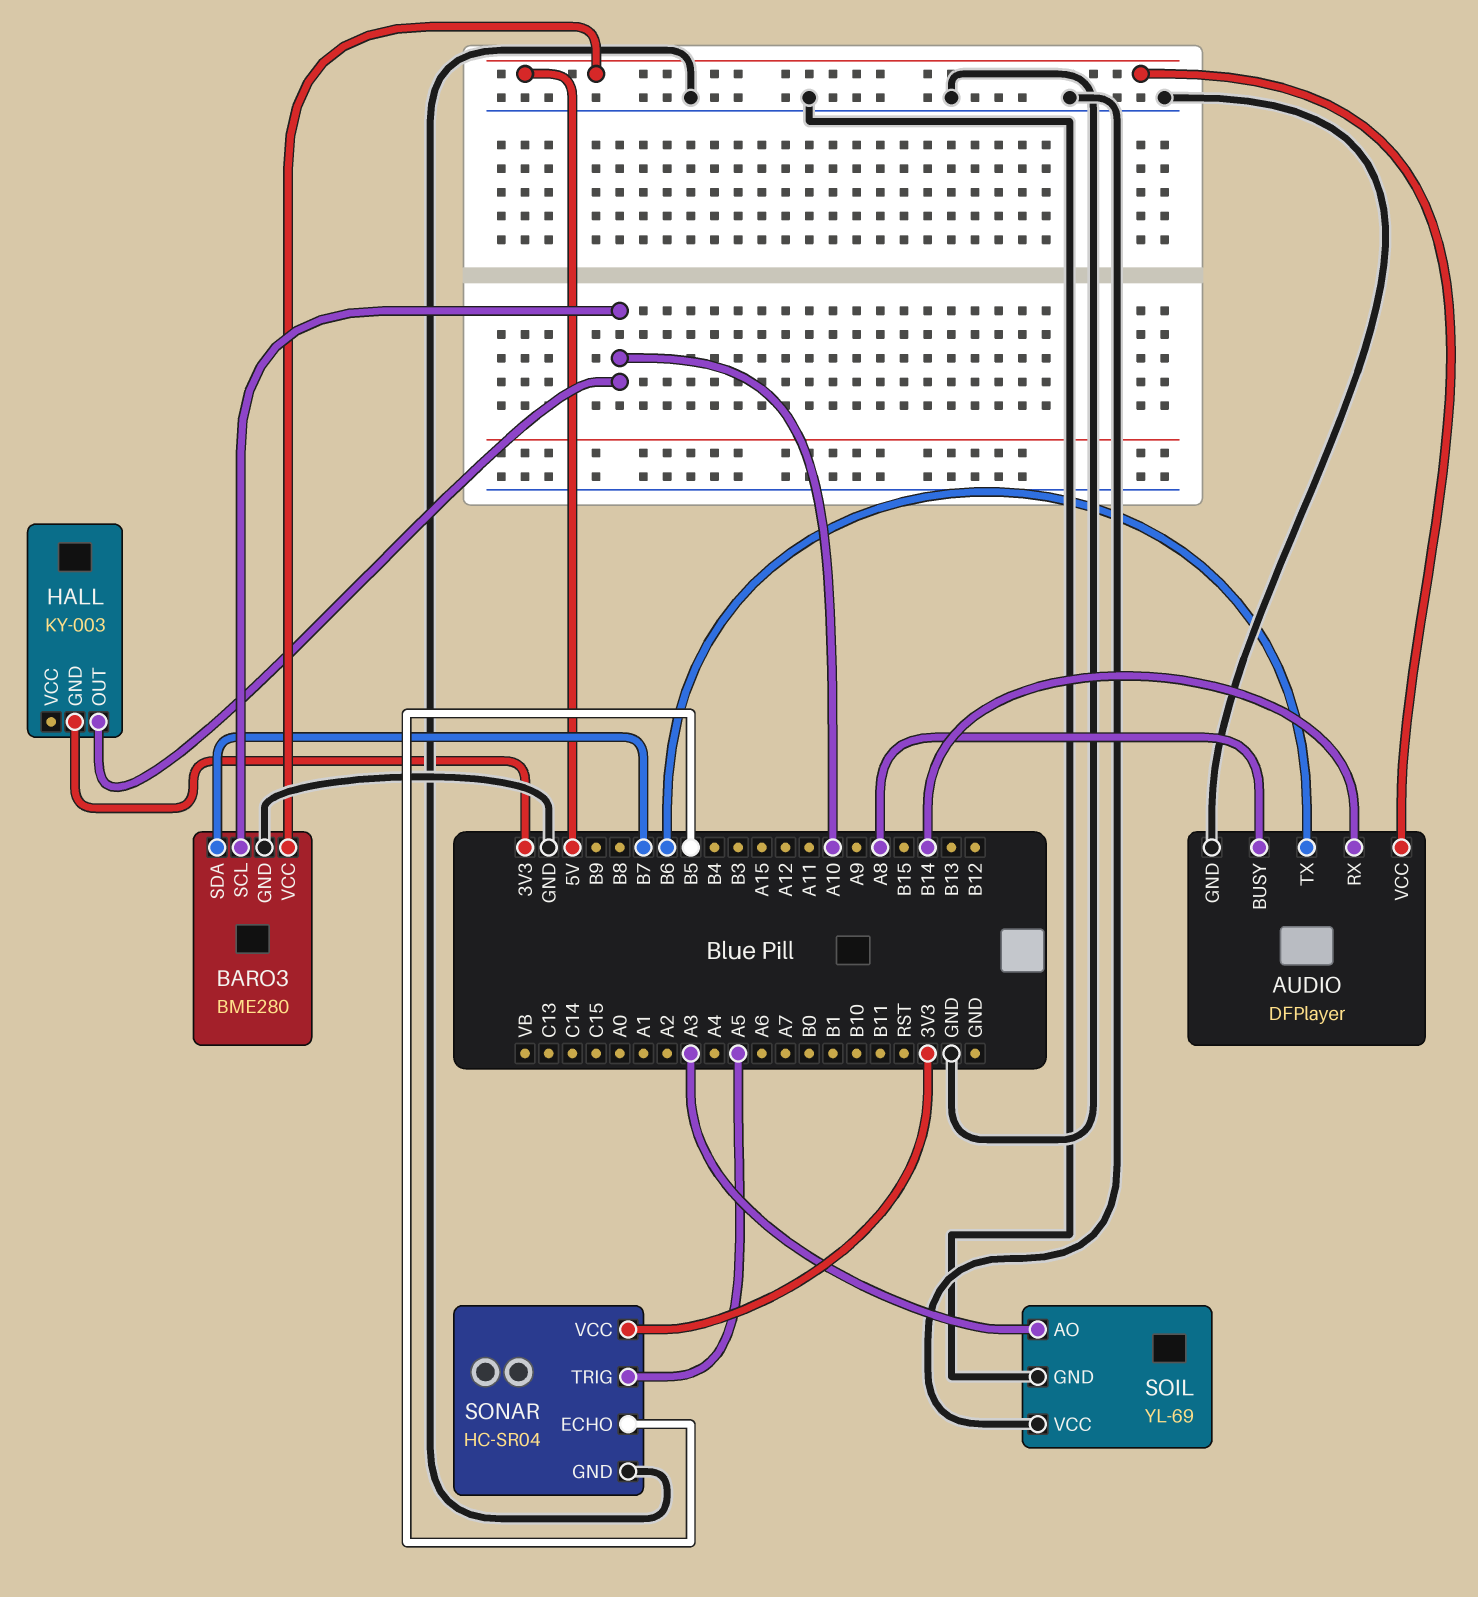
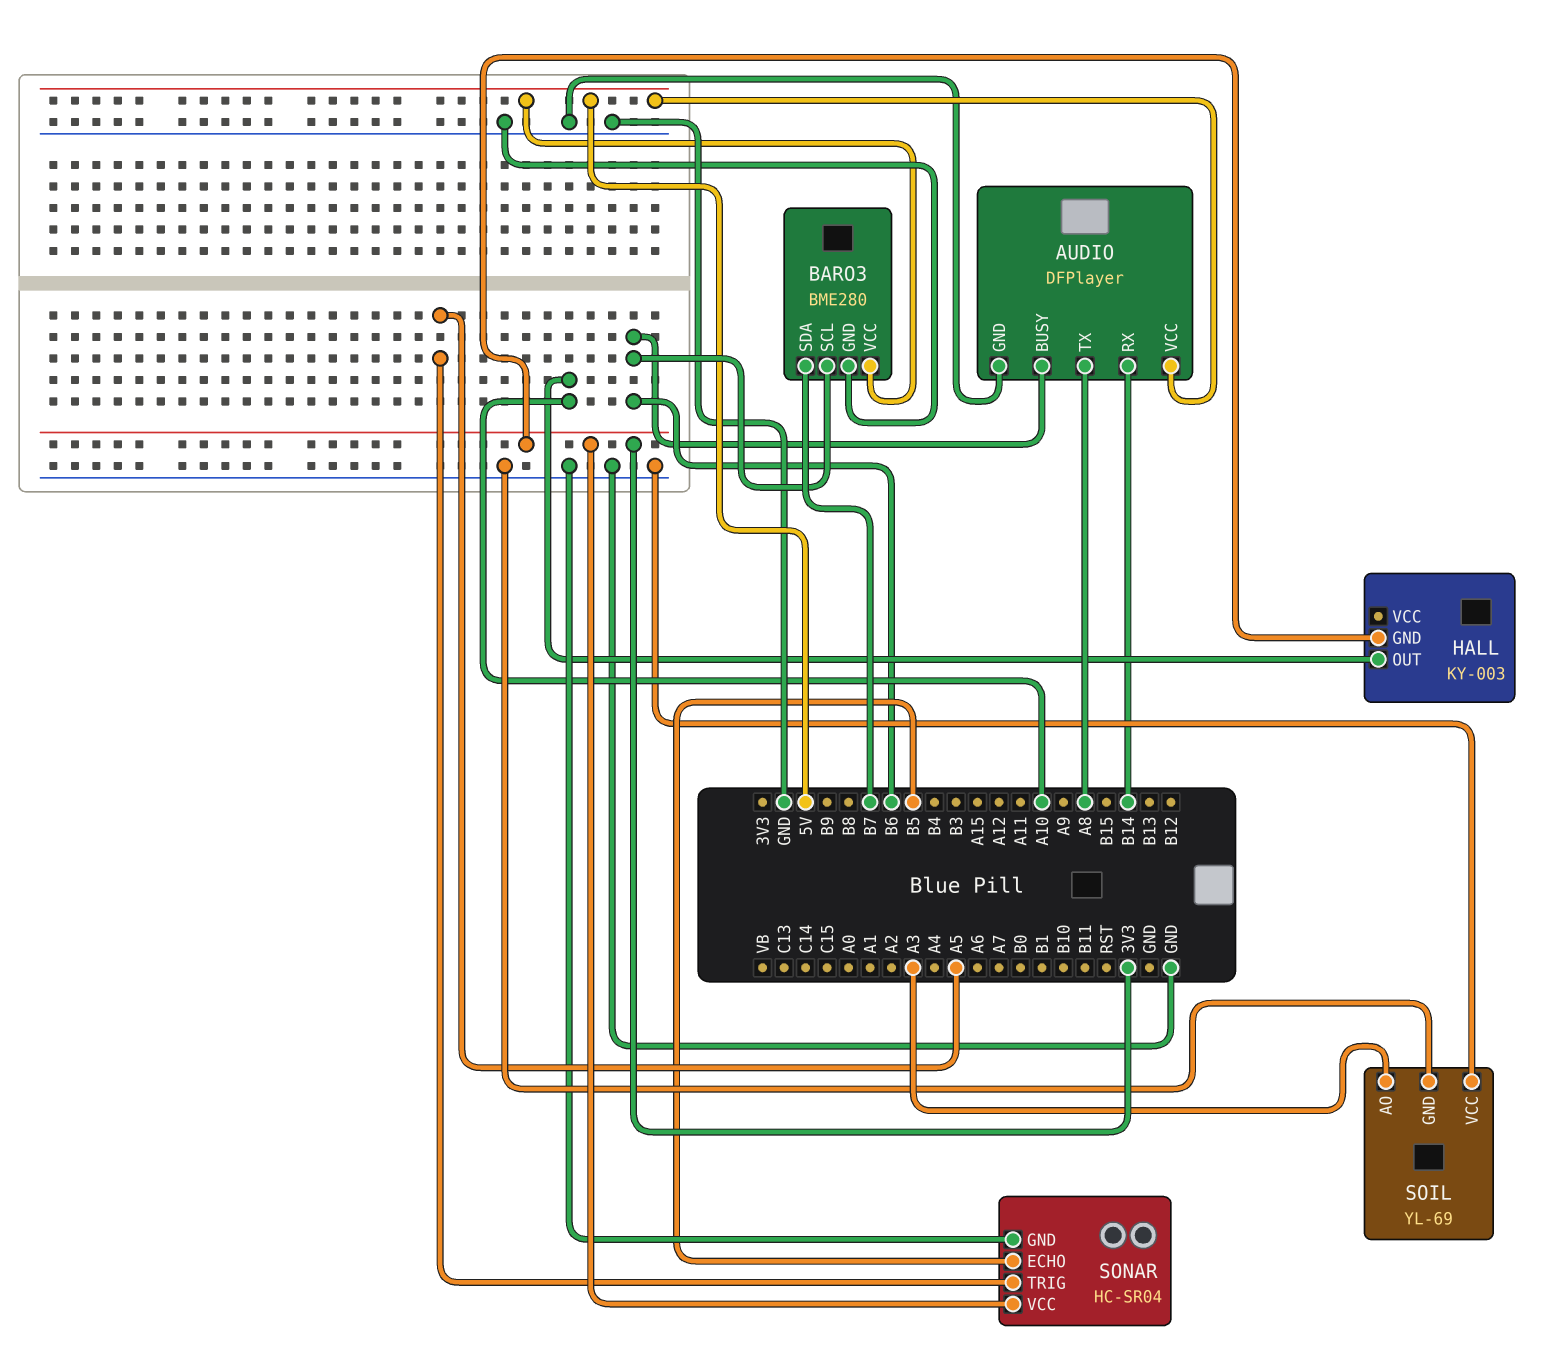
AUDIO pin BUSY: A8 -> B6
AUDIO pin TX: B6 -> A8
BARO3 pin SCL: A10 -> B6

